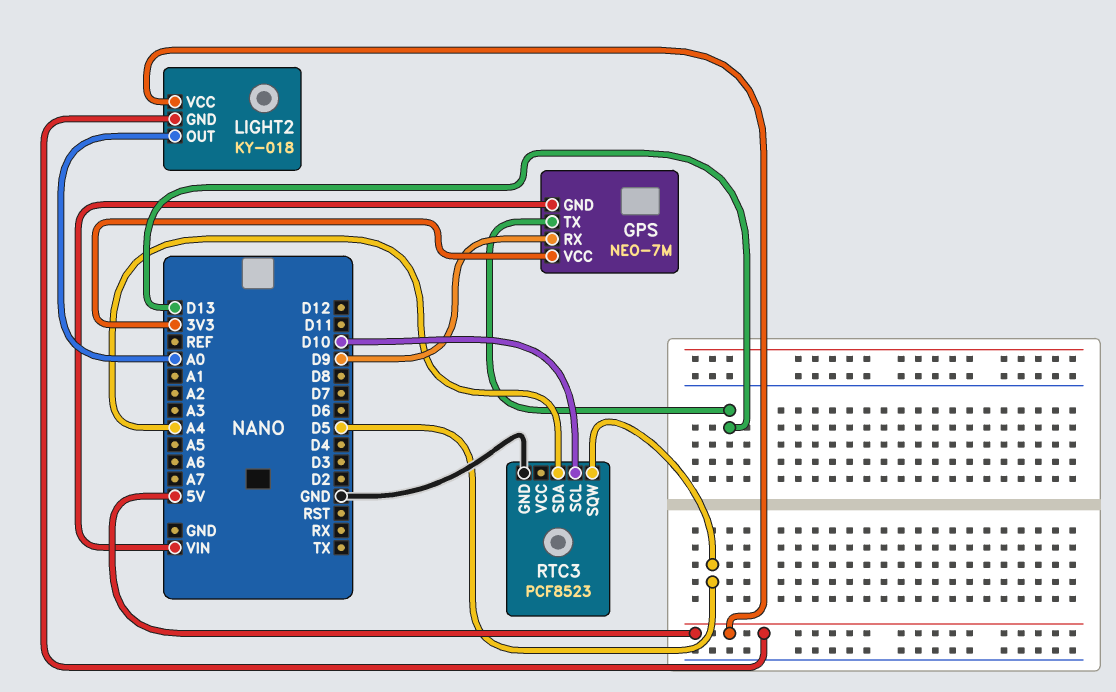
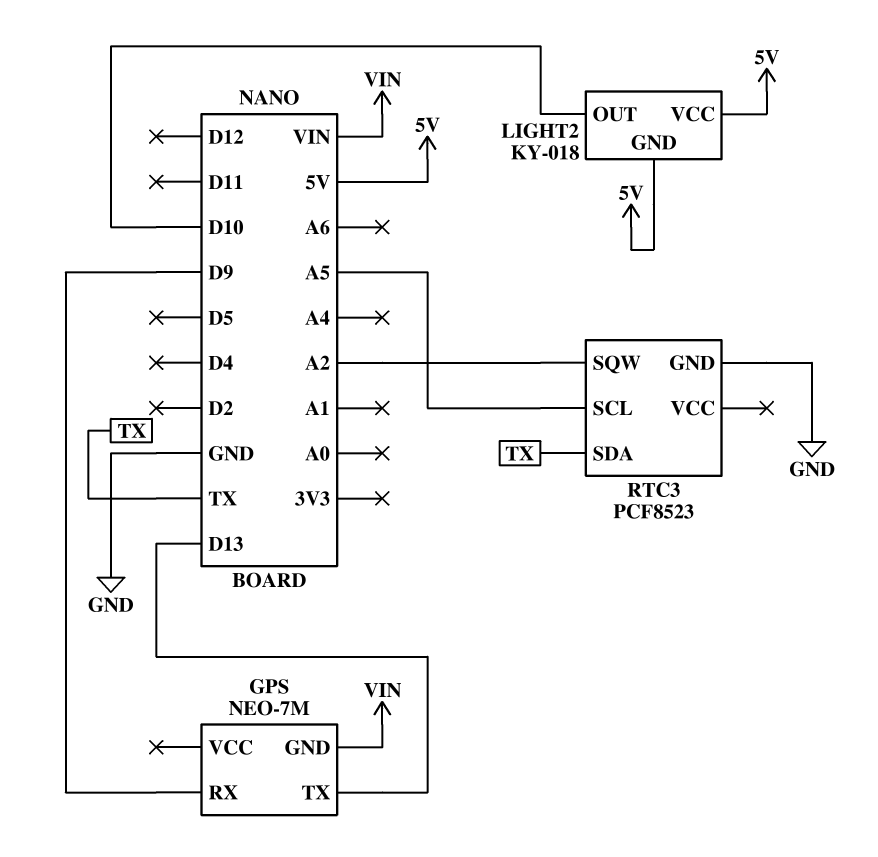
GPS pin VCC: 3V3 -> none
LIGHT2 pin OUT: A0 -> D10
RTC3 pin SCL: D10 -> A5
RTC3 pin SDA: A4 -> TX
RTC3 pin SQW: D5 -> A2

